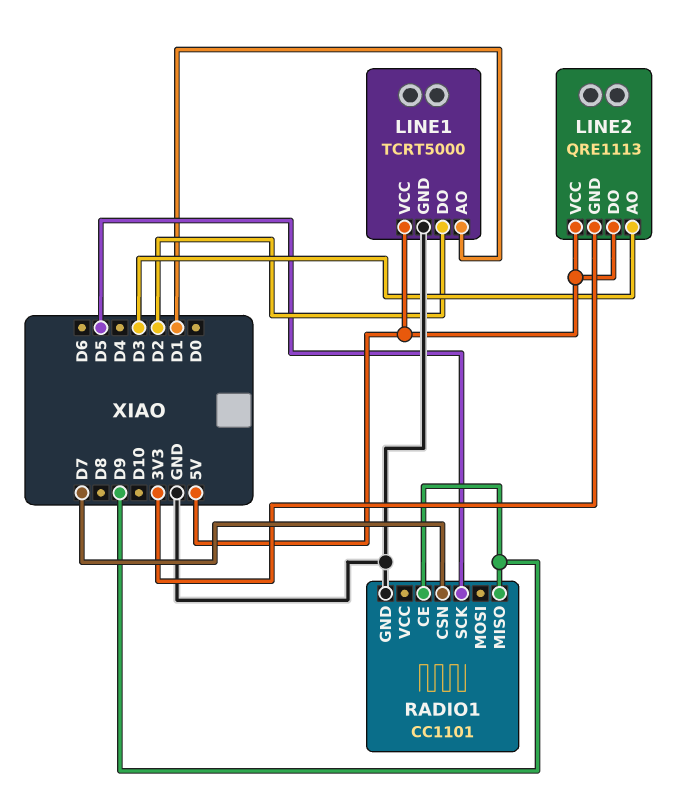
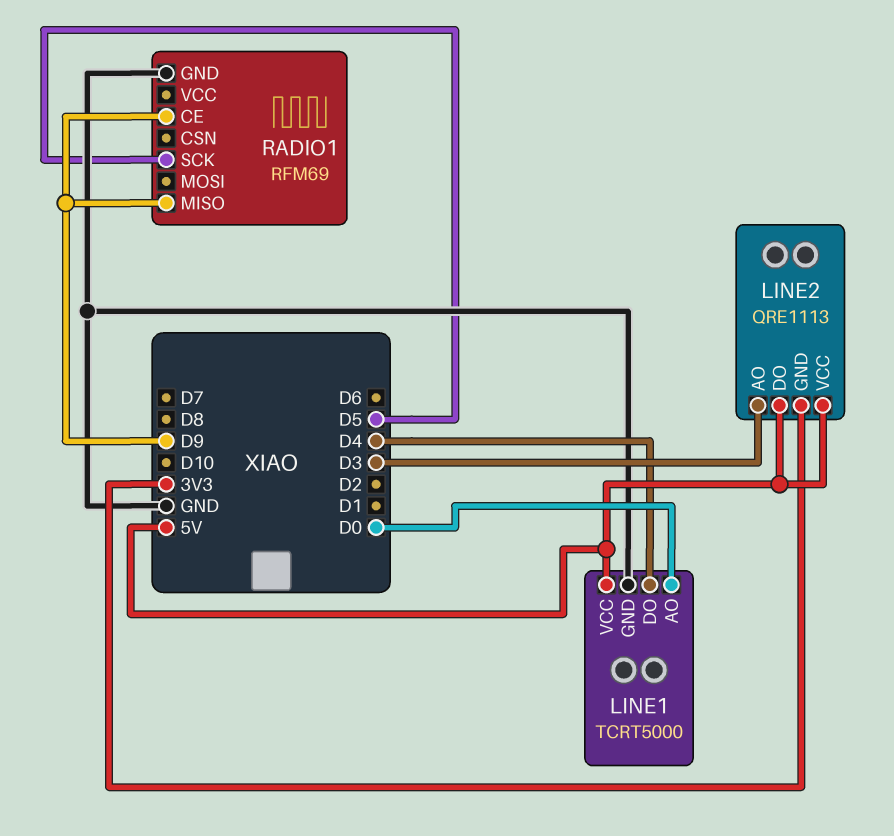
LINE1 pin AO: D1 -> D0
LINE1 pin DO: D2 -> D4
RADIO1: CC1101 -> RFM69
RADIO1 pin CSN: D7 -> none

